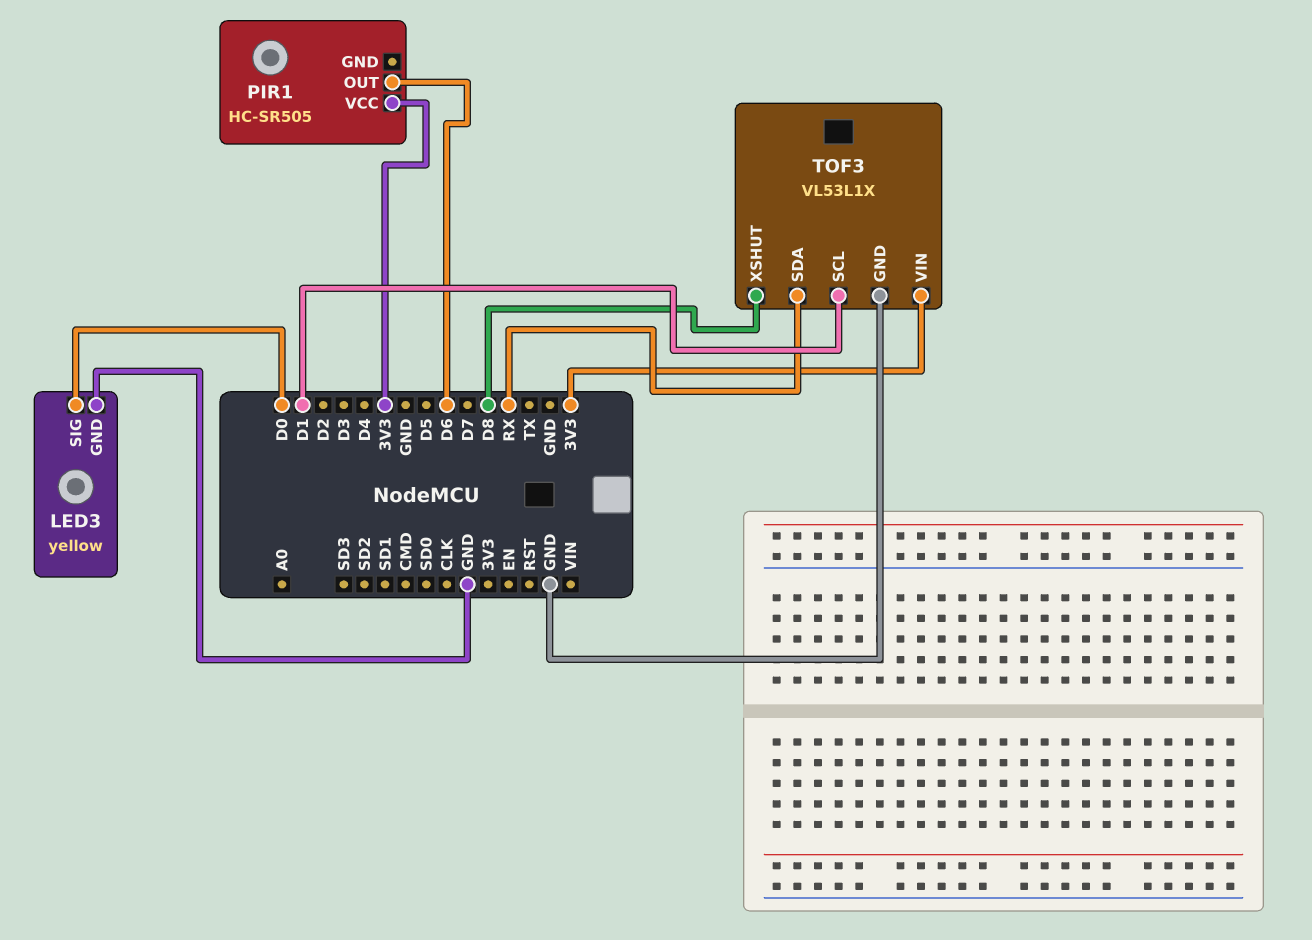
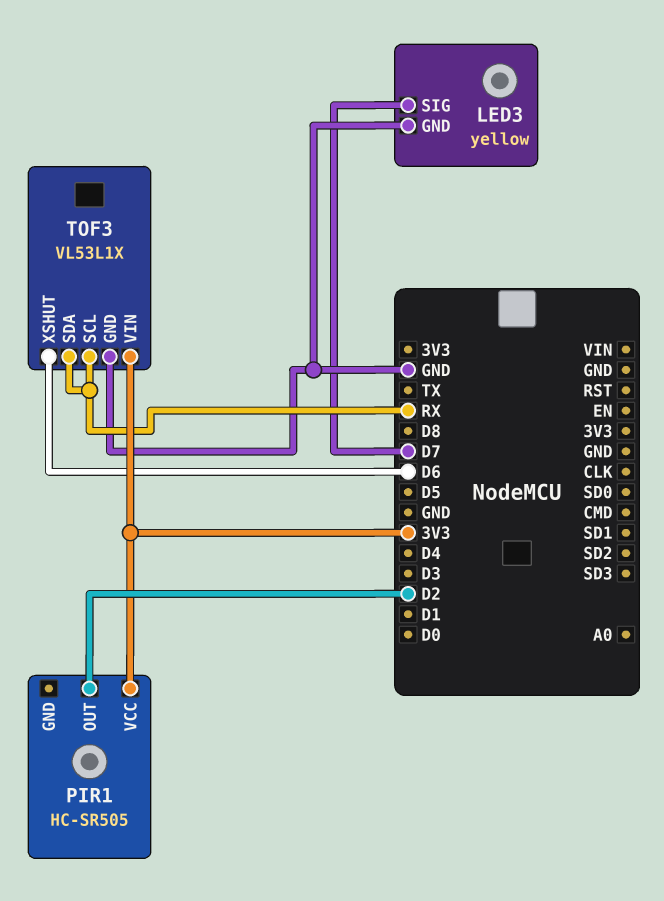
LED3 pin SIG: D0 -> D7
PIR1 pin OUT: D6 -> D2
TOF3 pin SCL: D1 -> RX
TOF3 pin XSHUT: D8 -> D6

